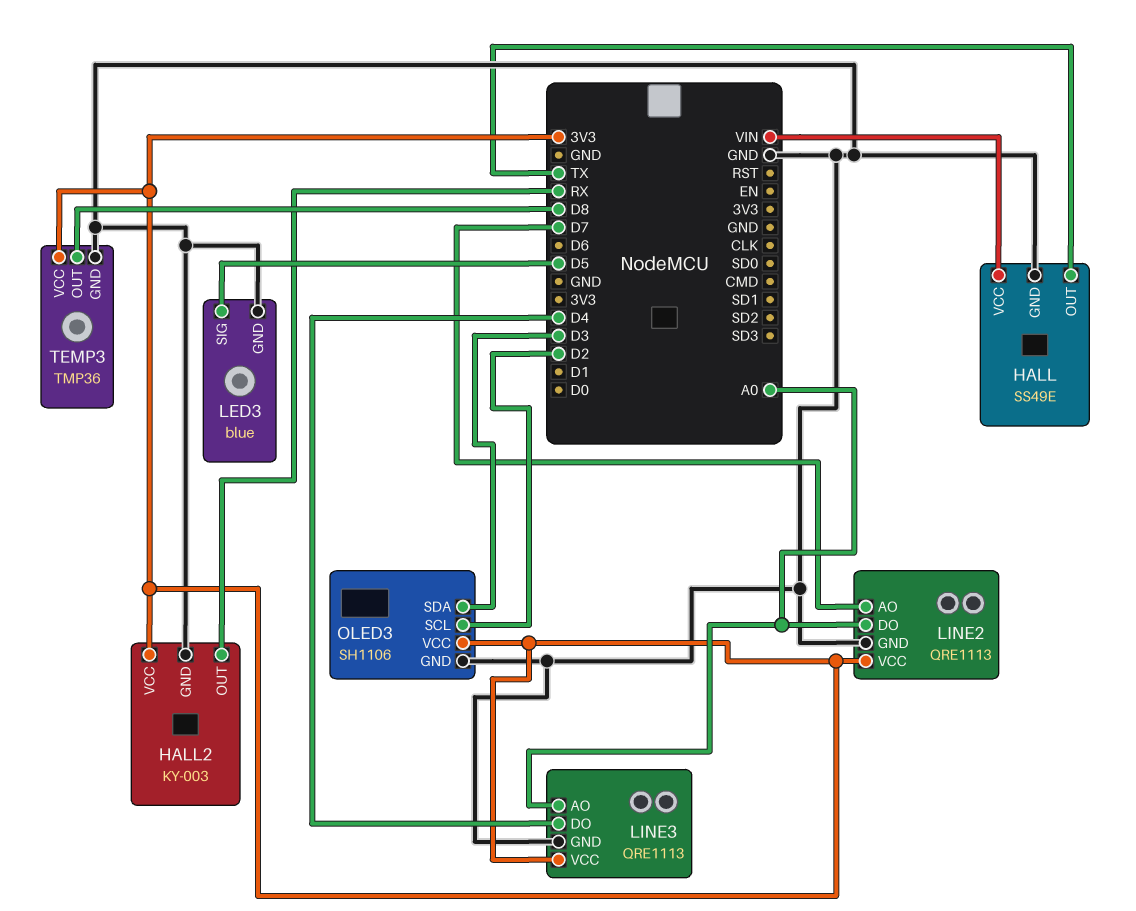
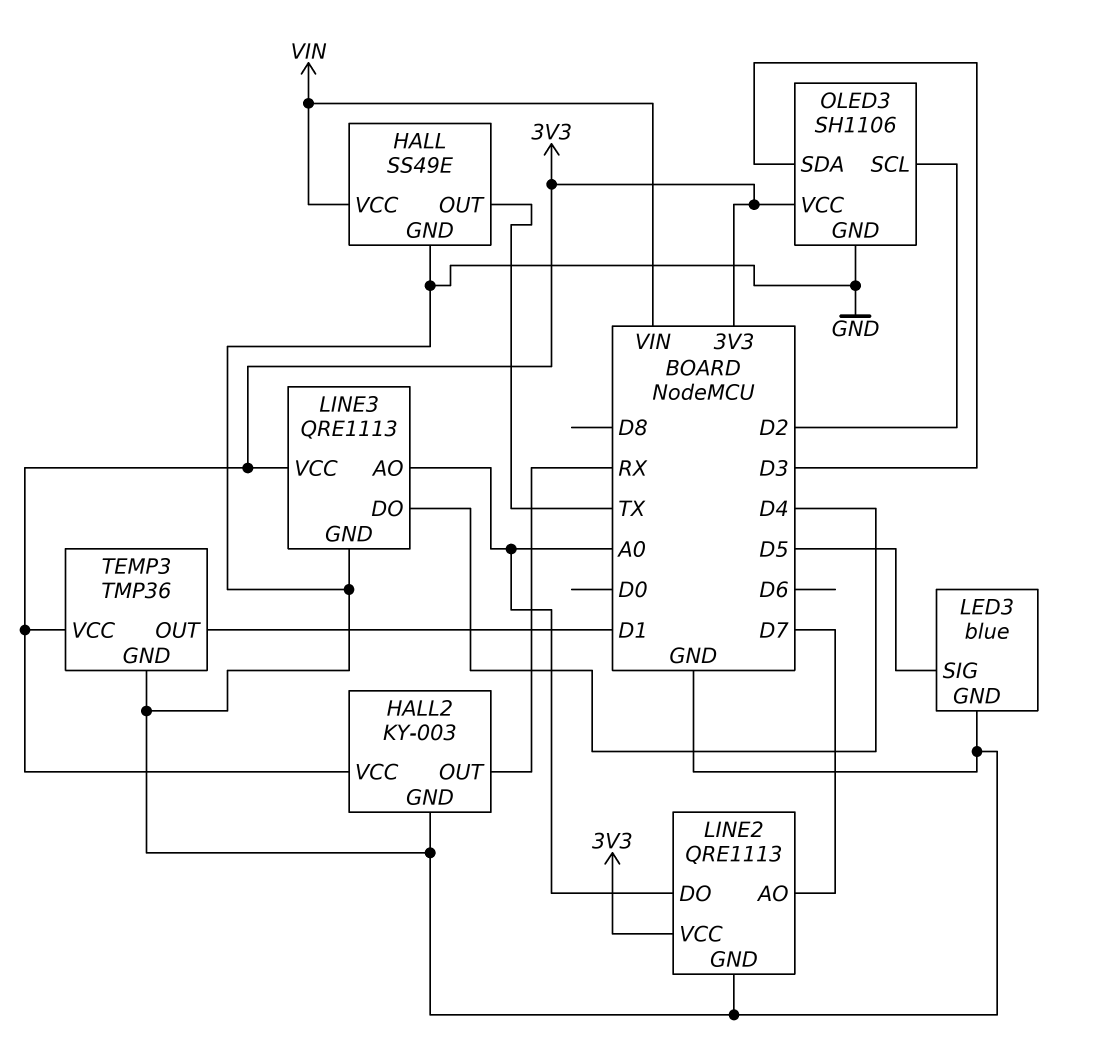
TEMP3 pin OUT: D8 -> D1

